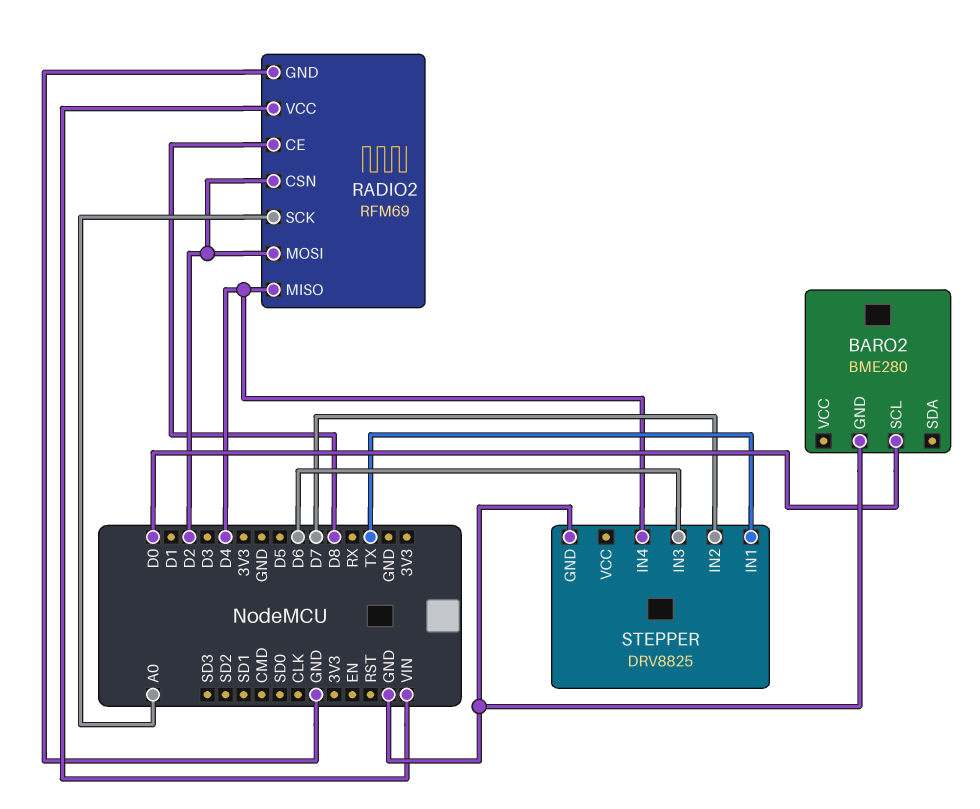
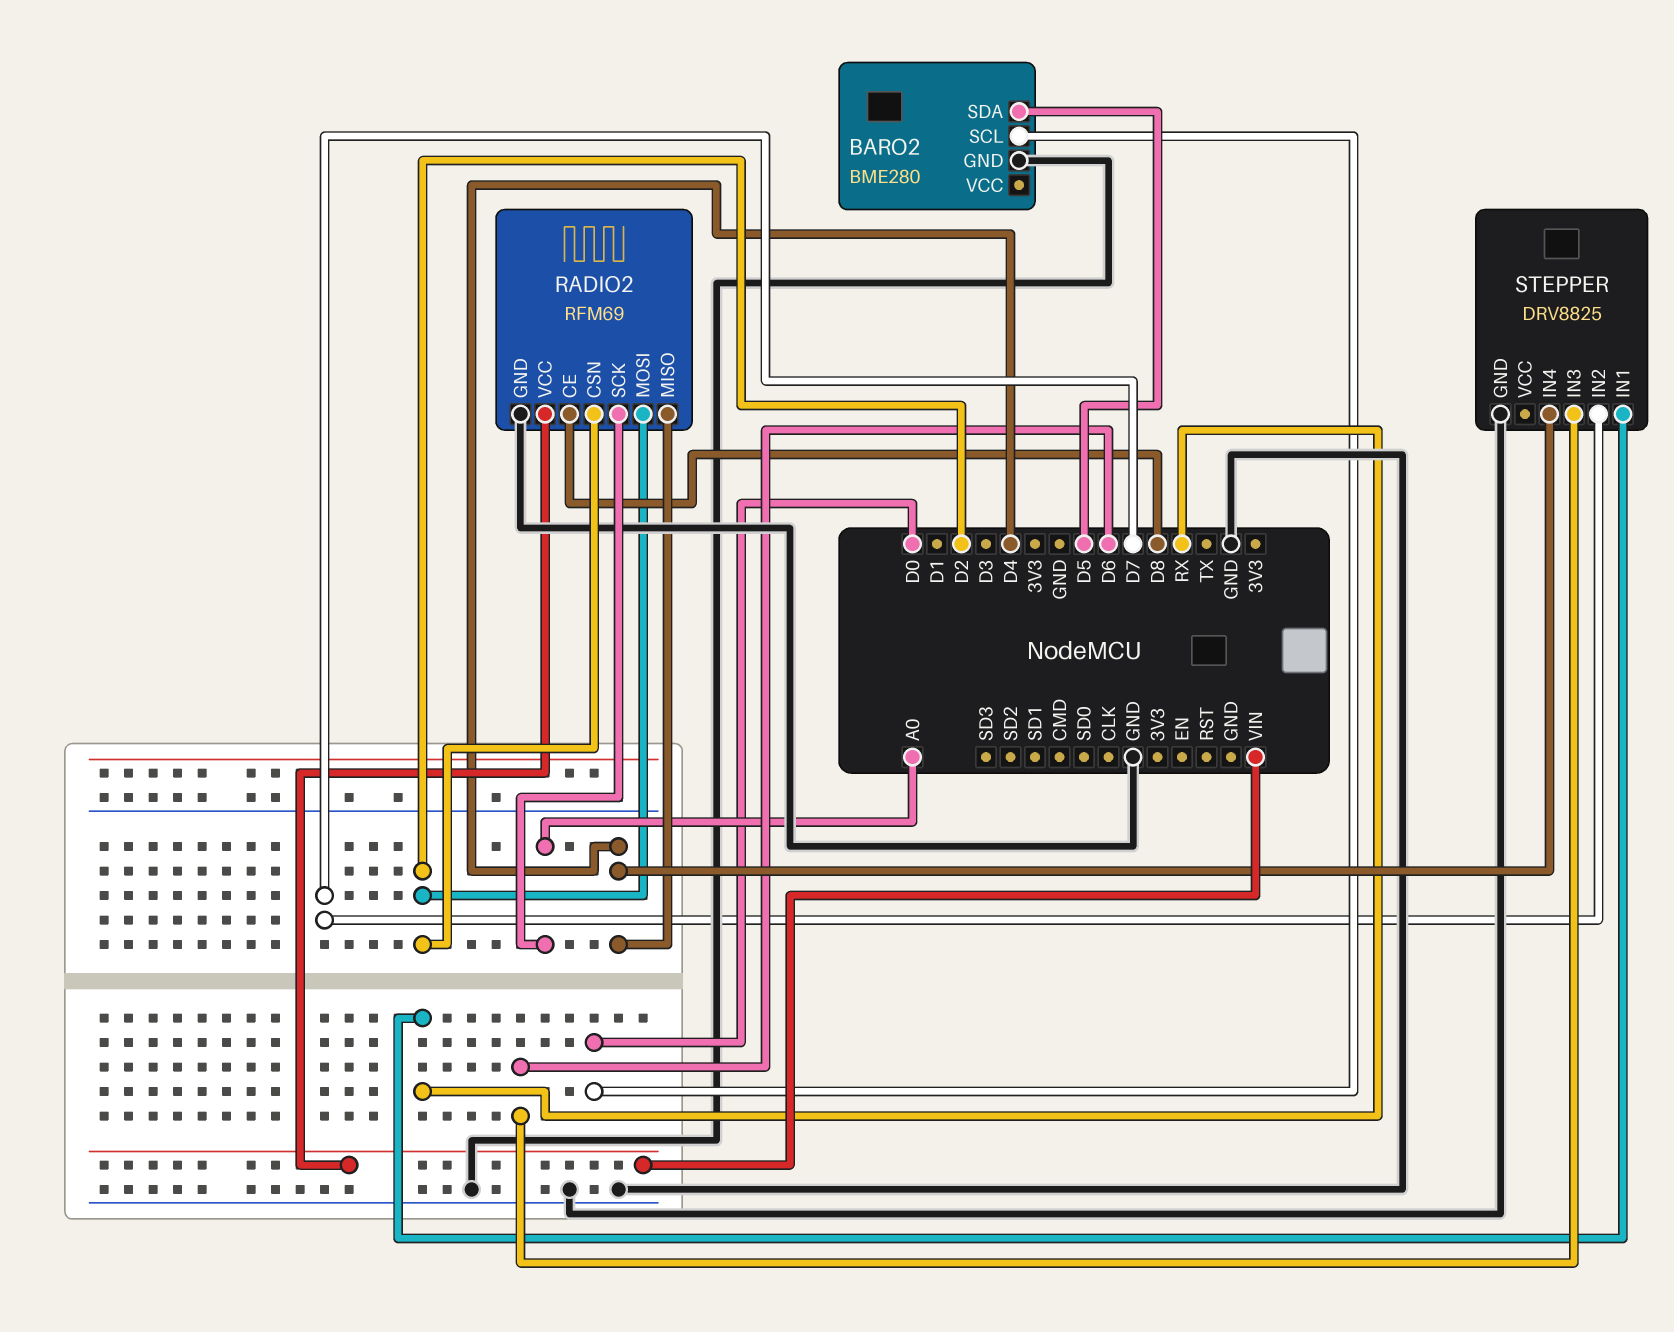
BARO2 pin SDA: none -> D5
STEPPER pin IN1: TX -> RX

